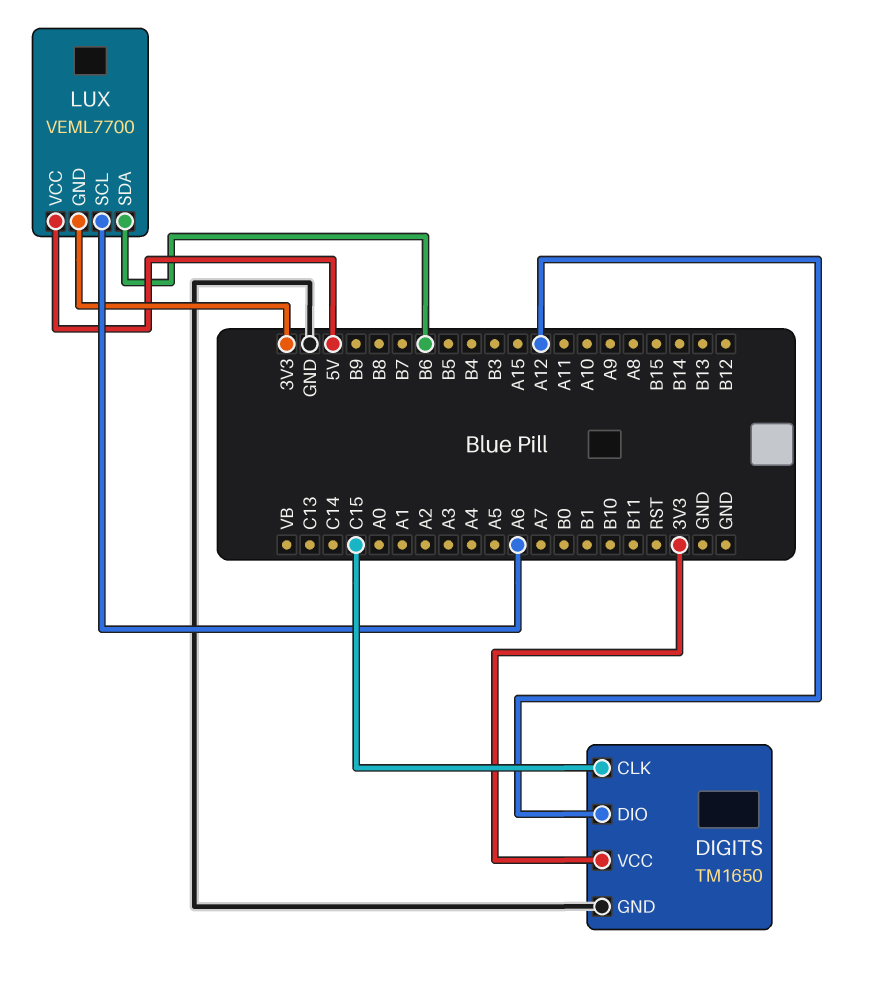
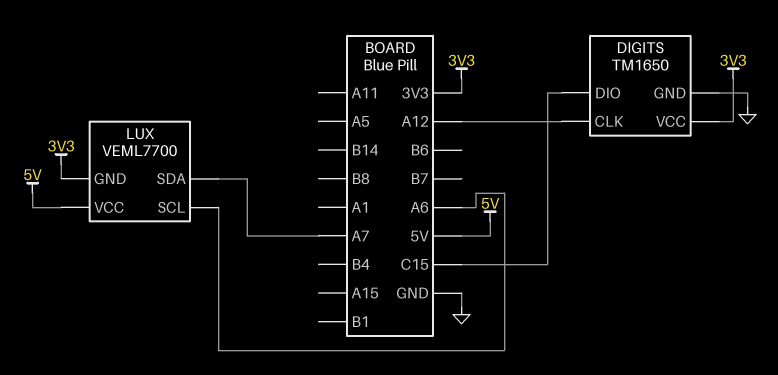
DIGITS pin CLK: C15 -> A12
DIGITS pin DIO: A12 -> C15
LUX pin SDA: B6 -> A7

